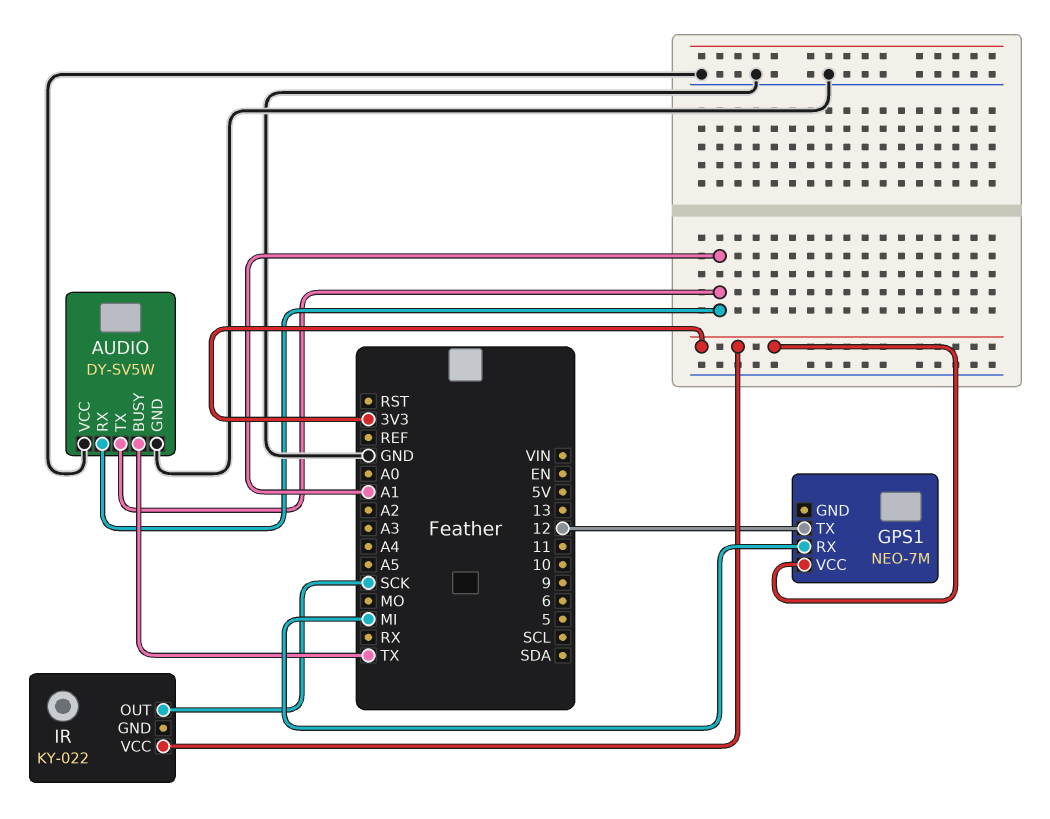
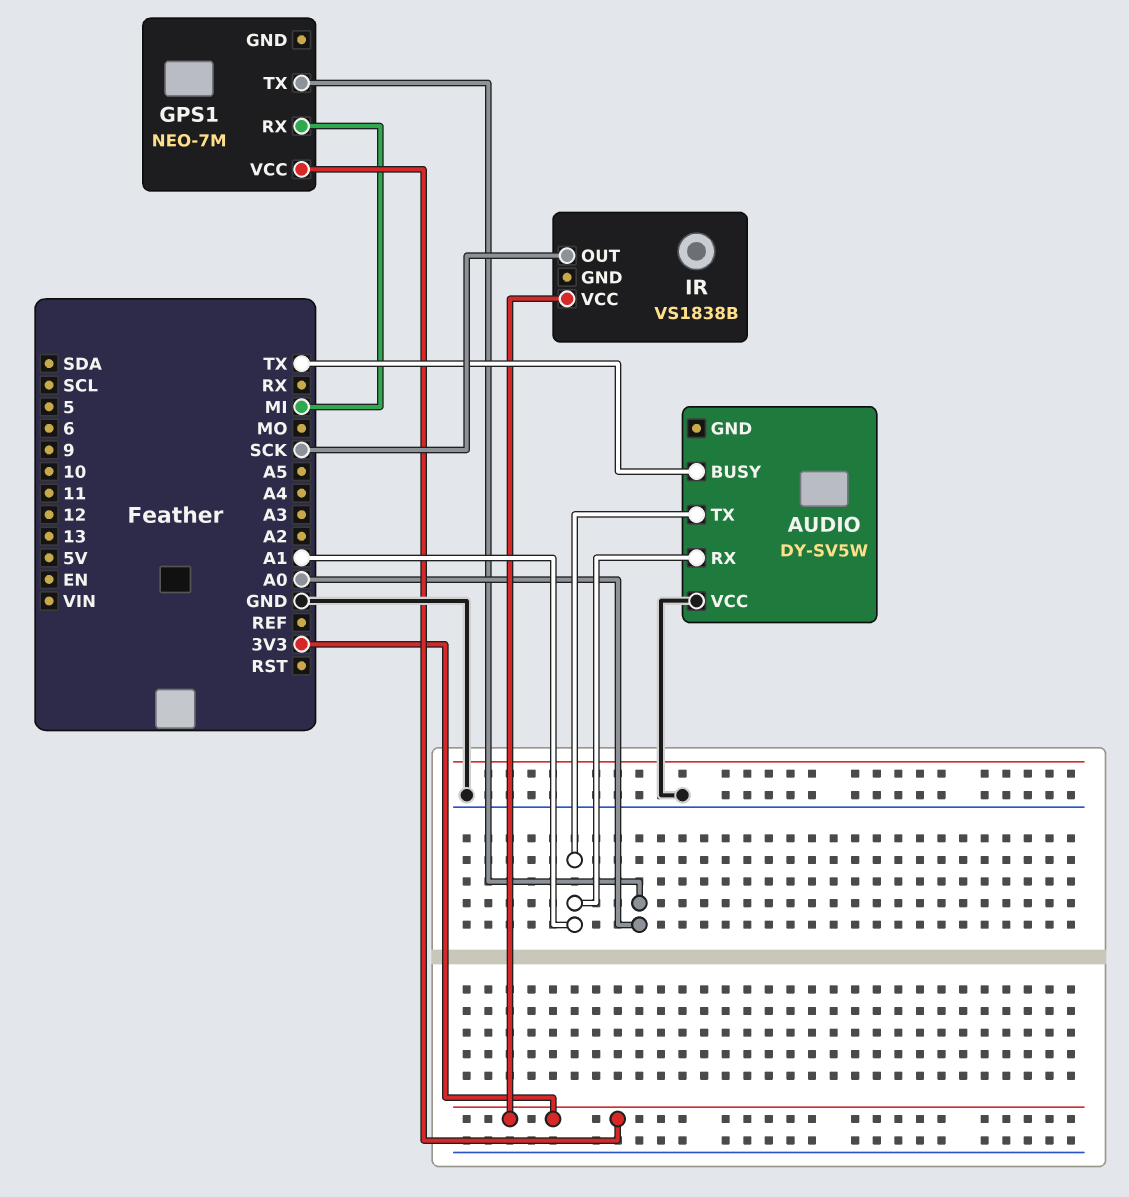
AUDIO pin GND: GND -> none
GPS1 pin TX: 12 -> A0
IR: KY-022 -> VS1838B

